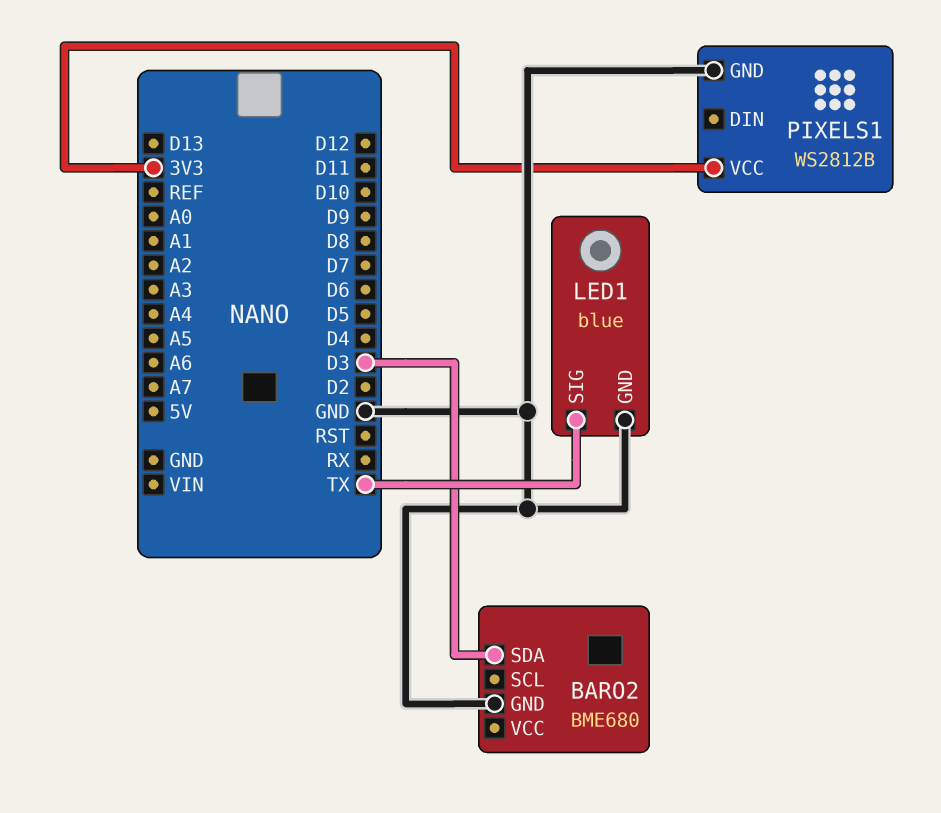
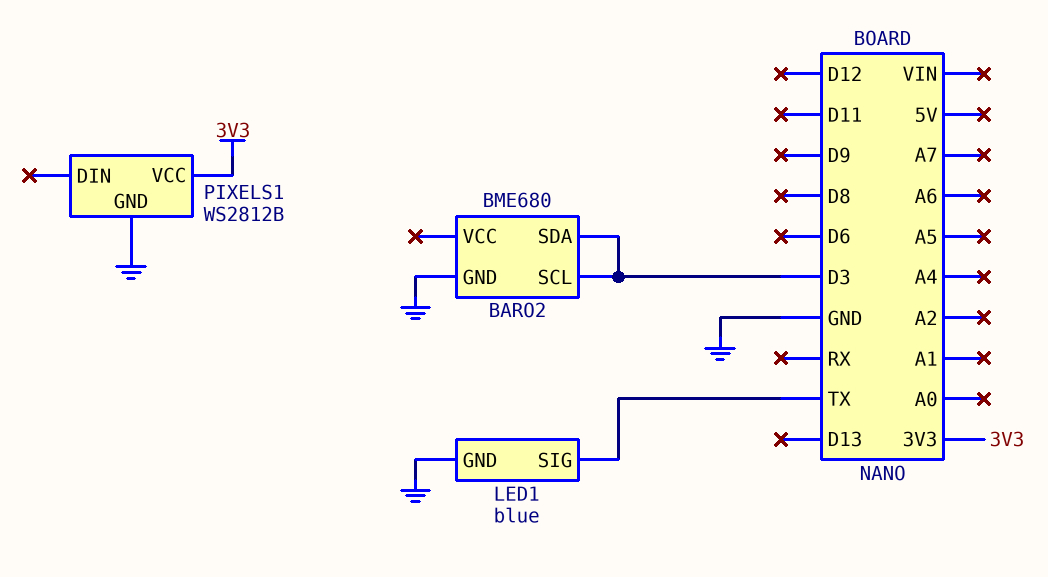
BARO2 pin SCL: none -> D3

